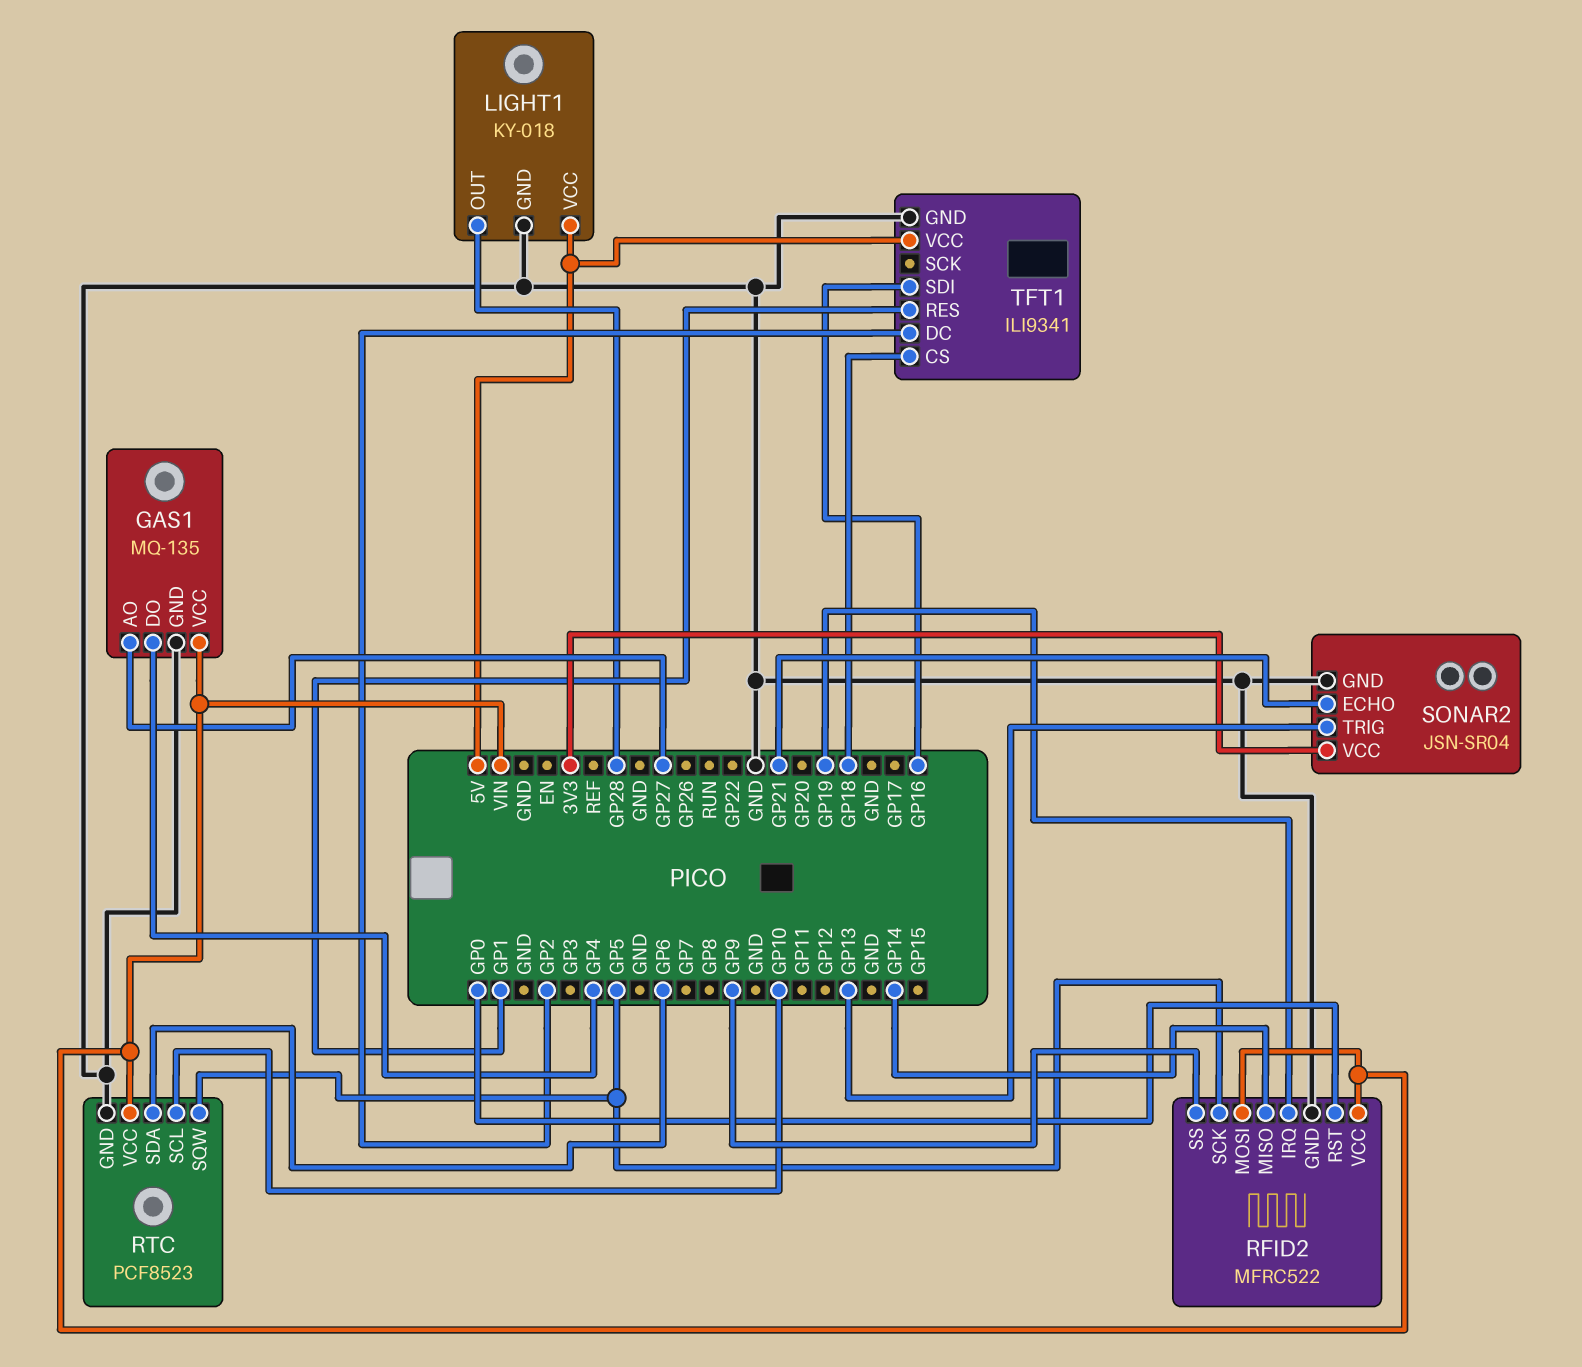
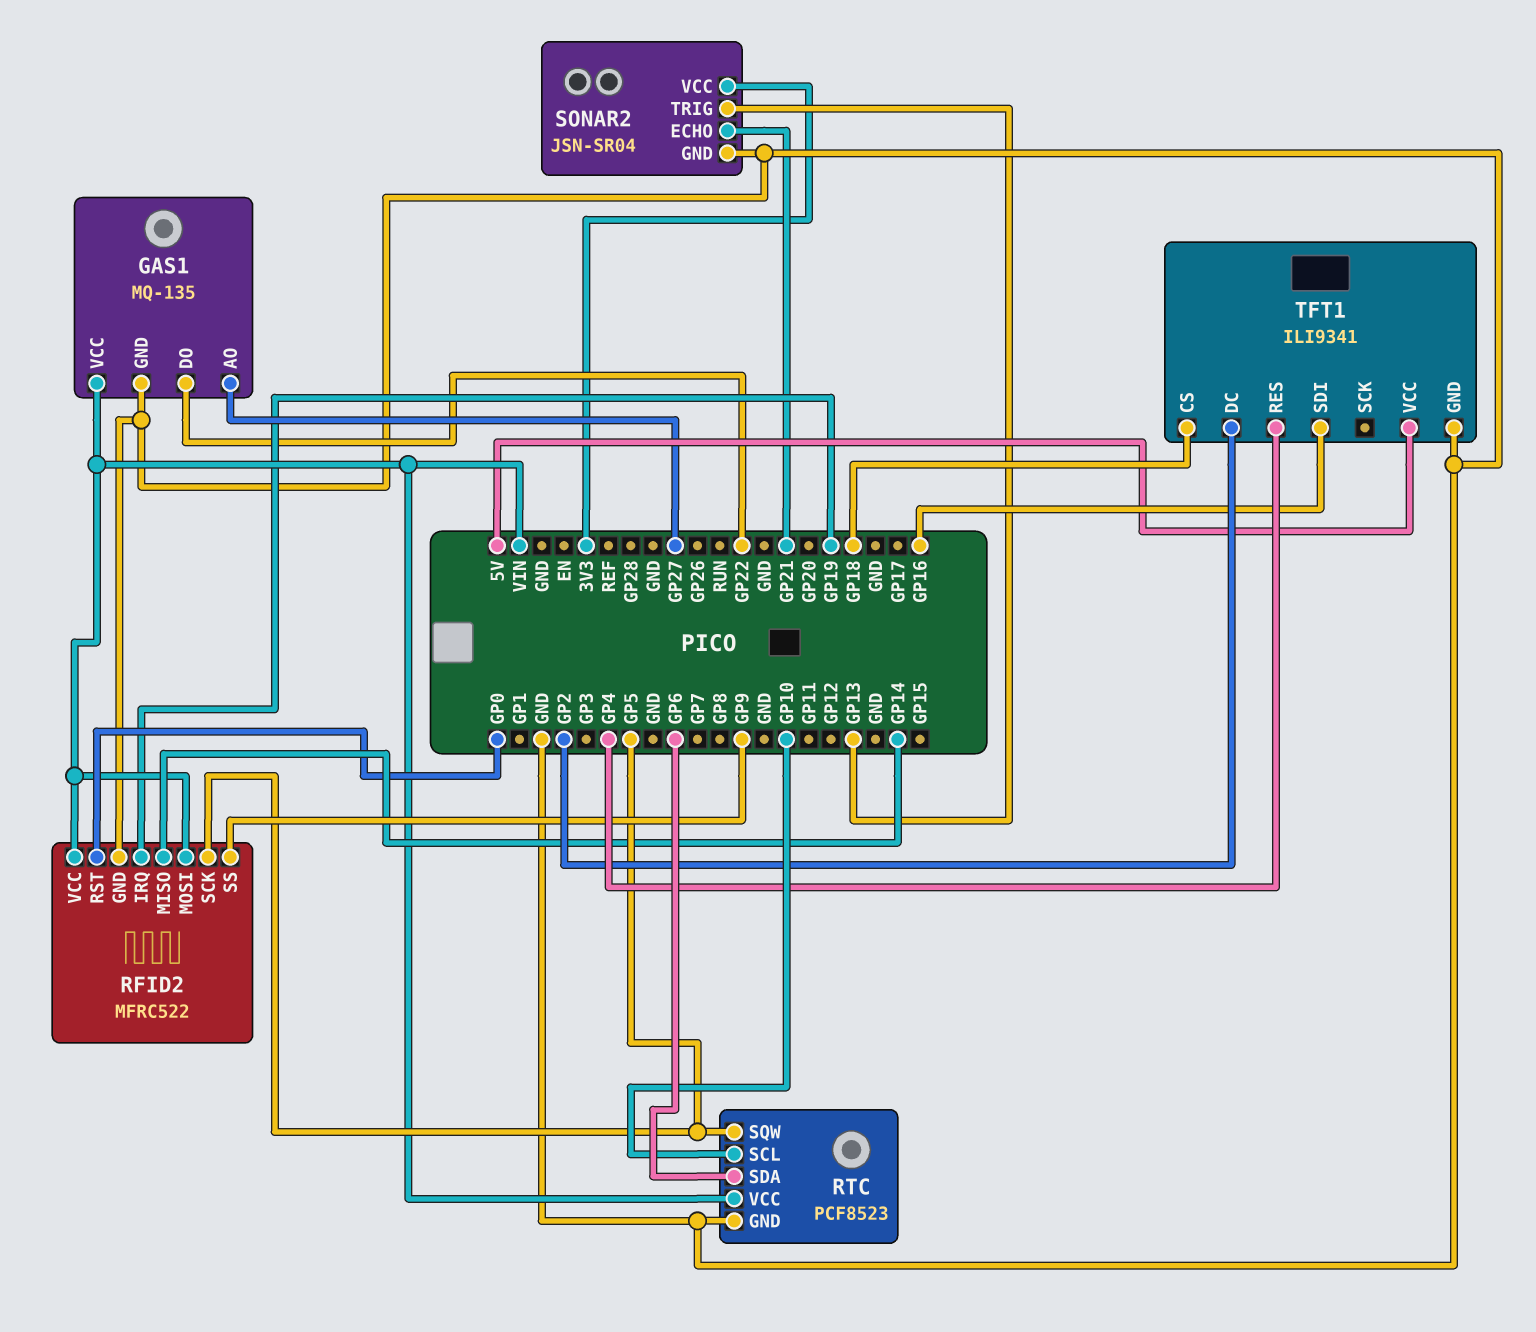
GAS1 pin DO: GP4 -> GP22
LIGHT1: KY-018 -> none
LIGHT1 pin GND: GND -> none
LIGHT1 pin OUT: GP28 -> none
LIGHT1 pin VCC: 5V -> none
TFT1 pin RES: GP1 -> GP4

